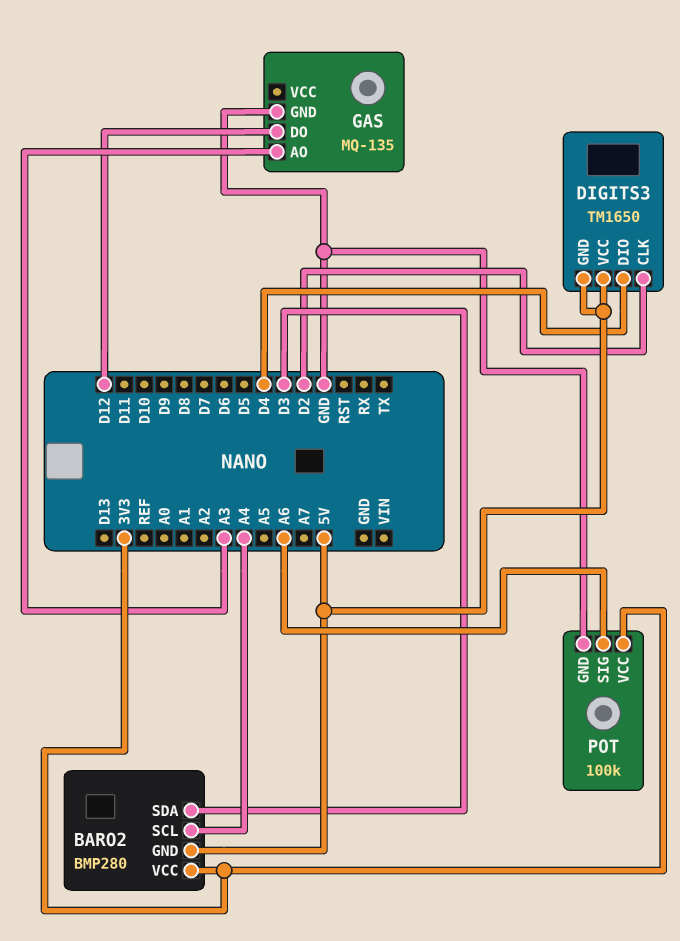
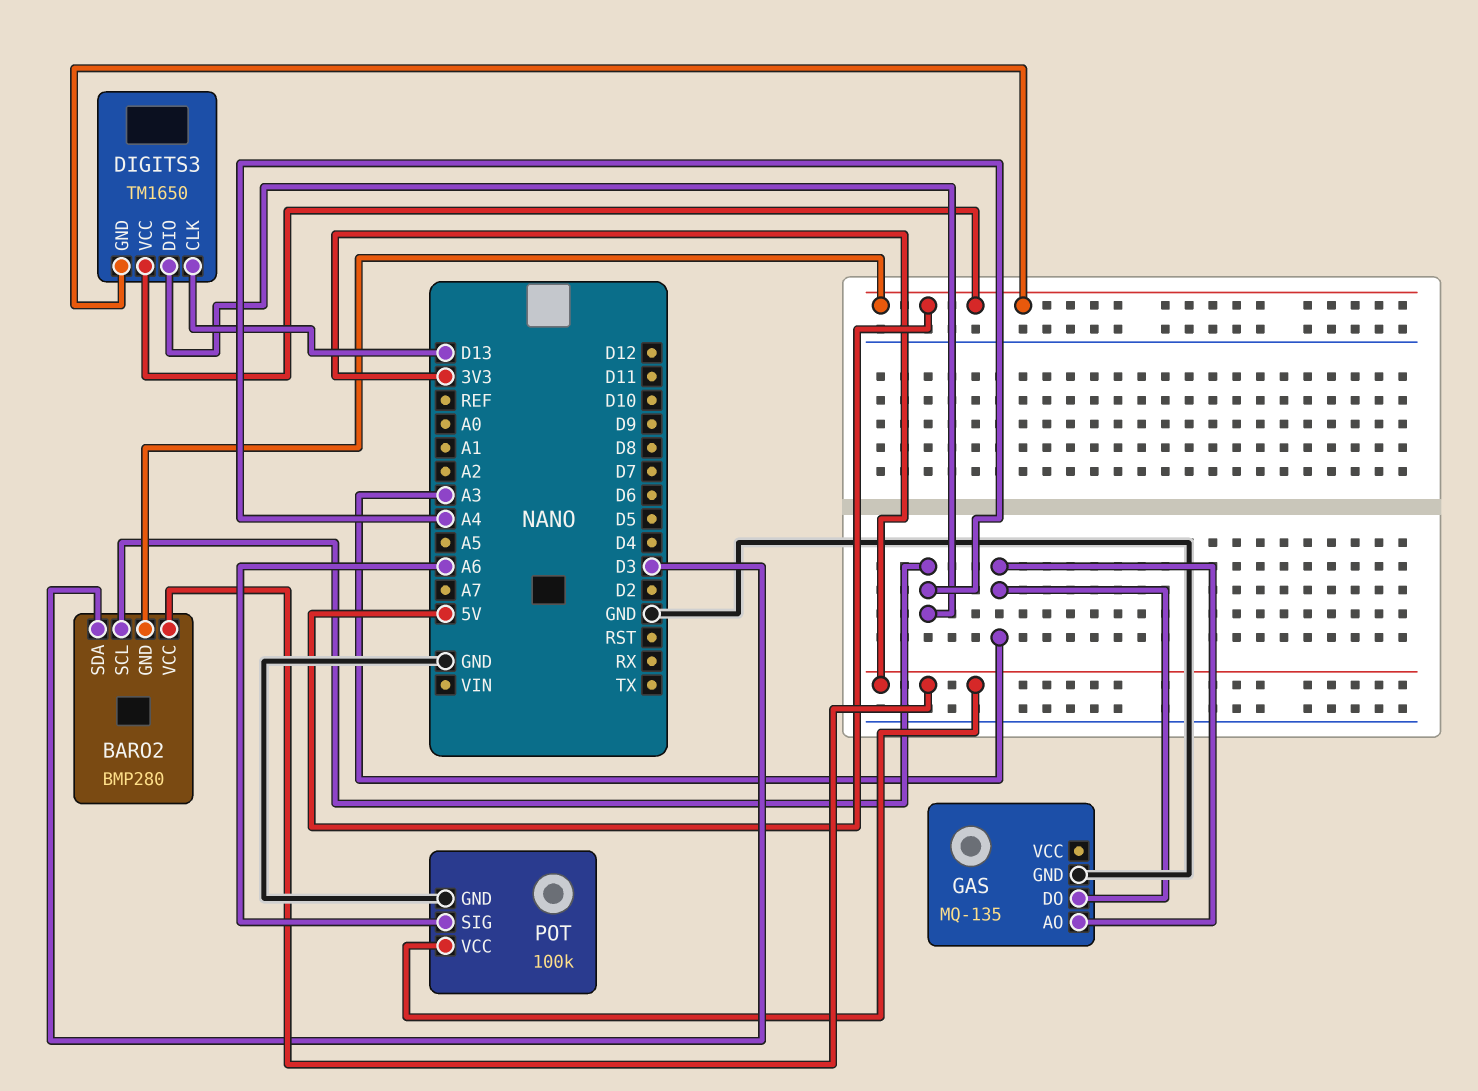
DIGITS3 pin CLK: D2 -> D13
DIGITS3 pin DIO: D4 -> A4
GAS pin DO: D12 -> A3

